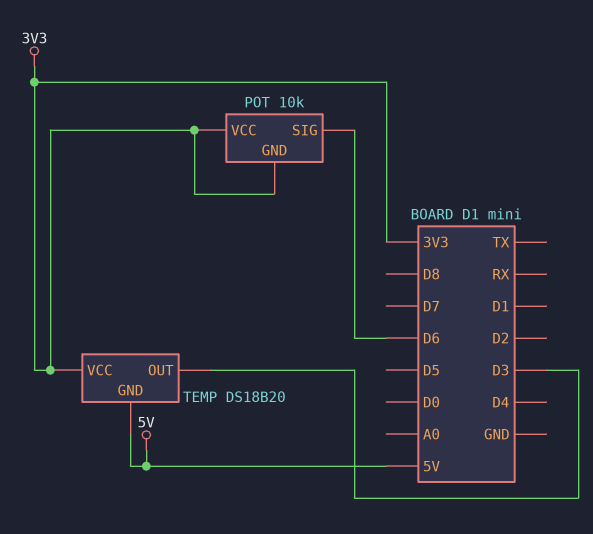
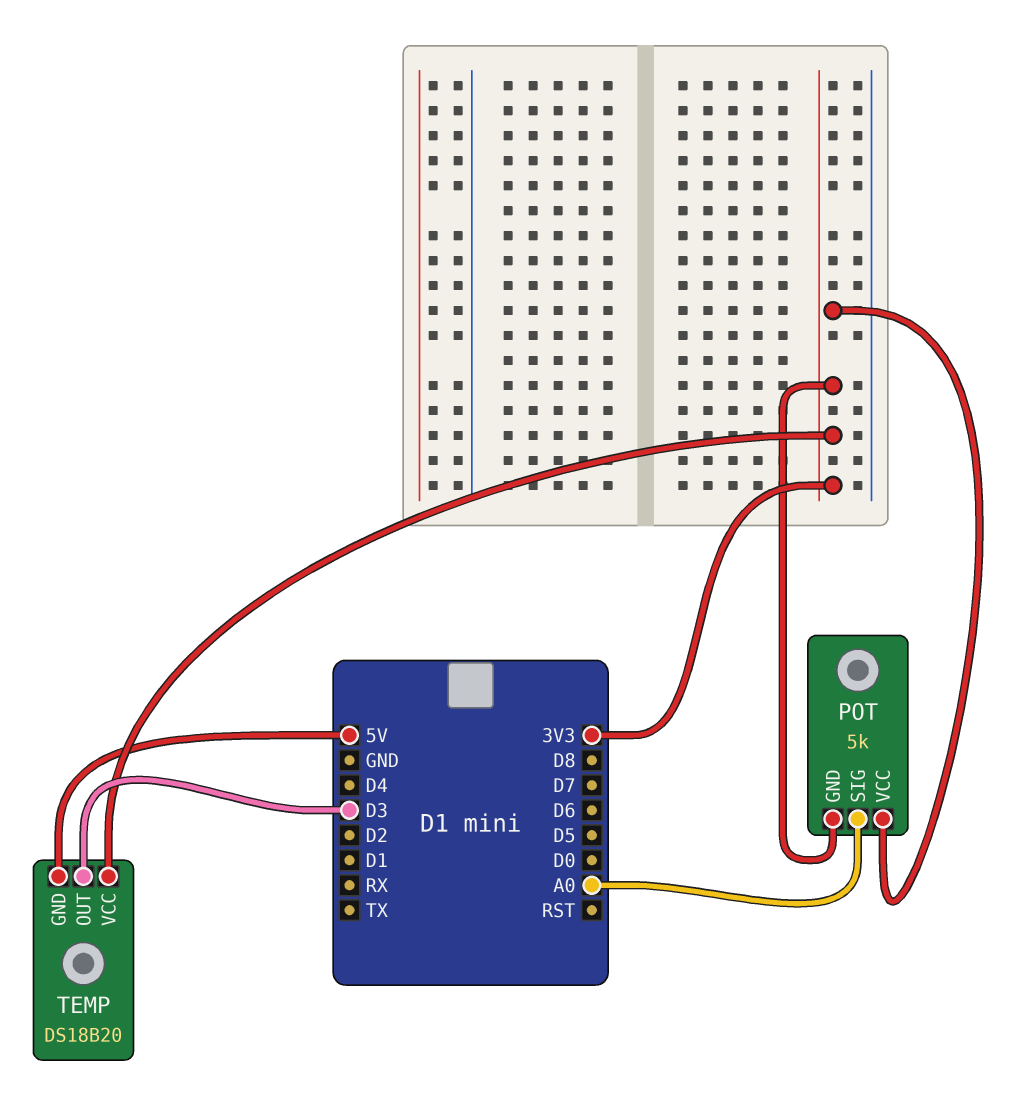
POT: 10k -> 5k
POT pin SIG: D6 -> A0

